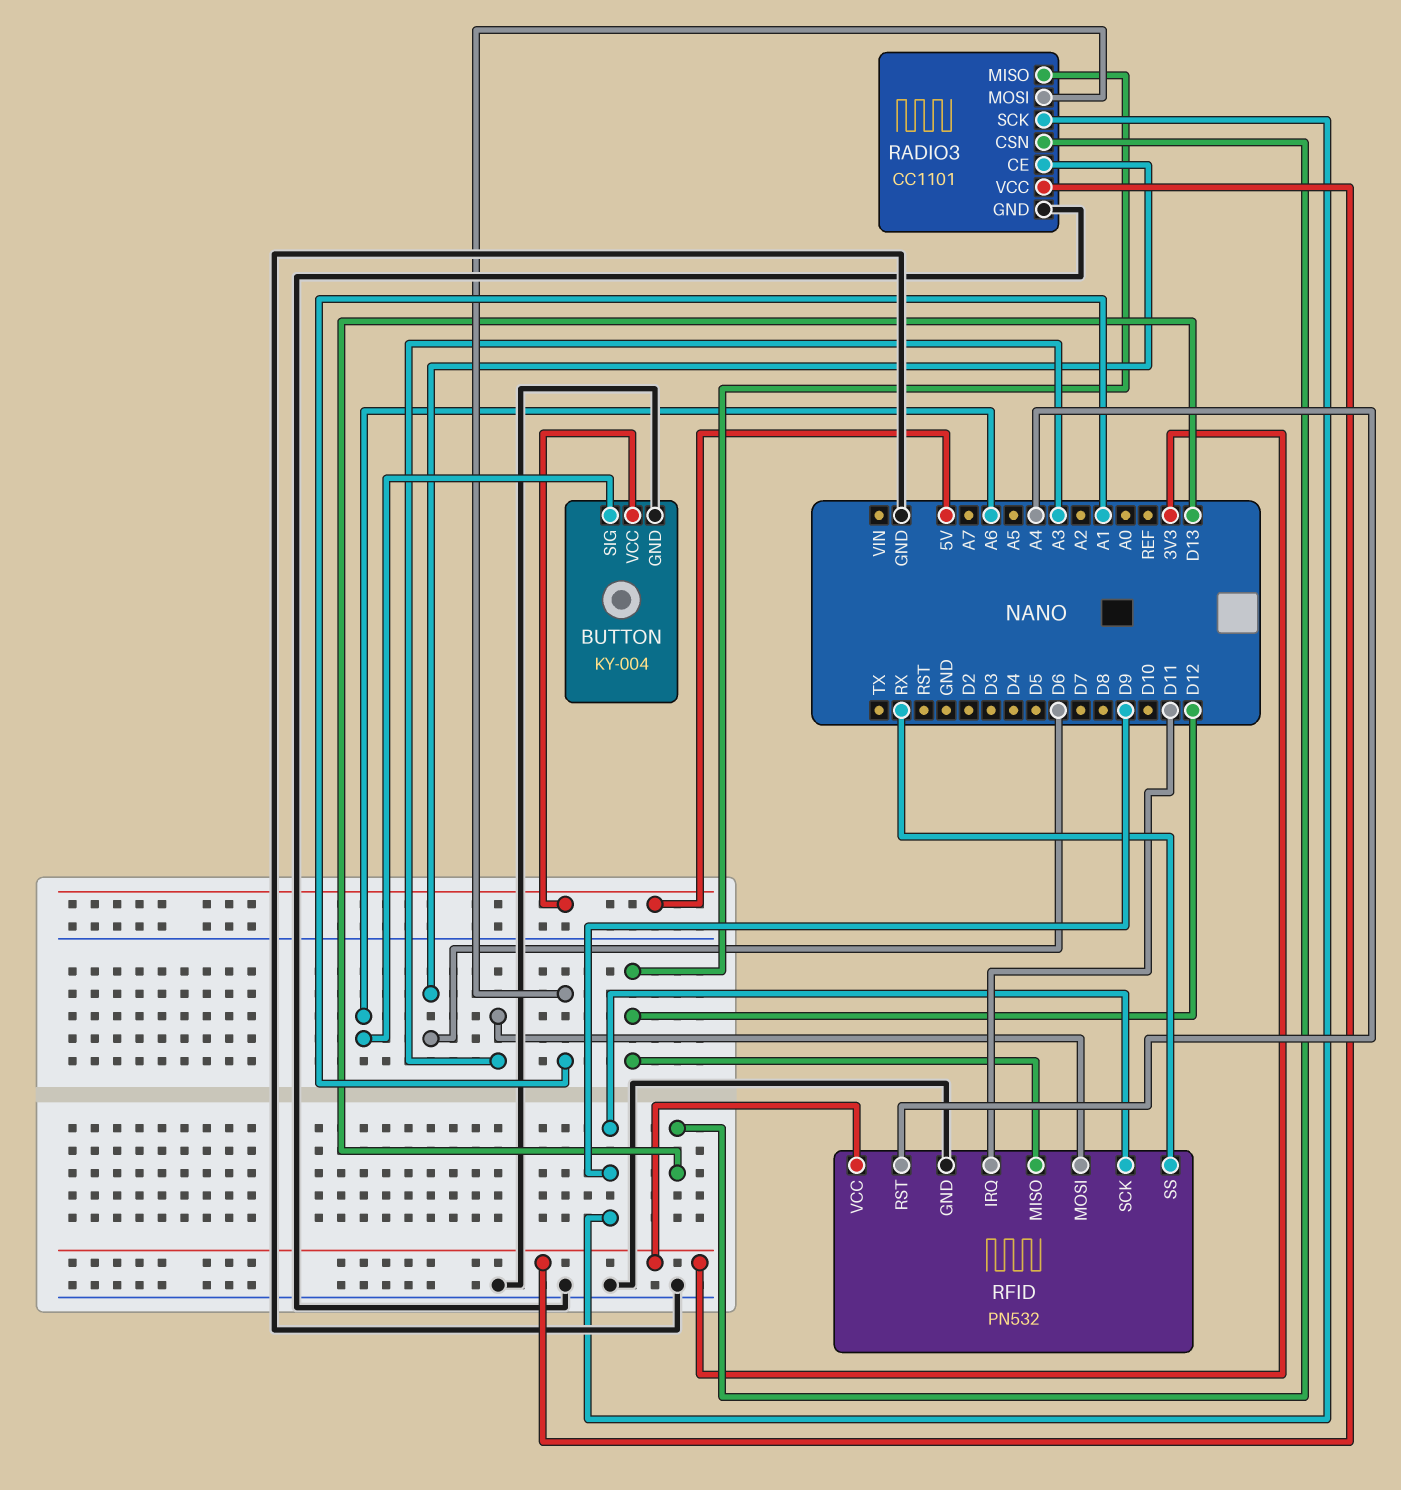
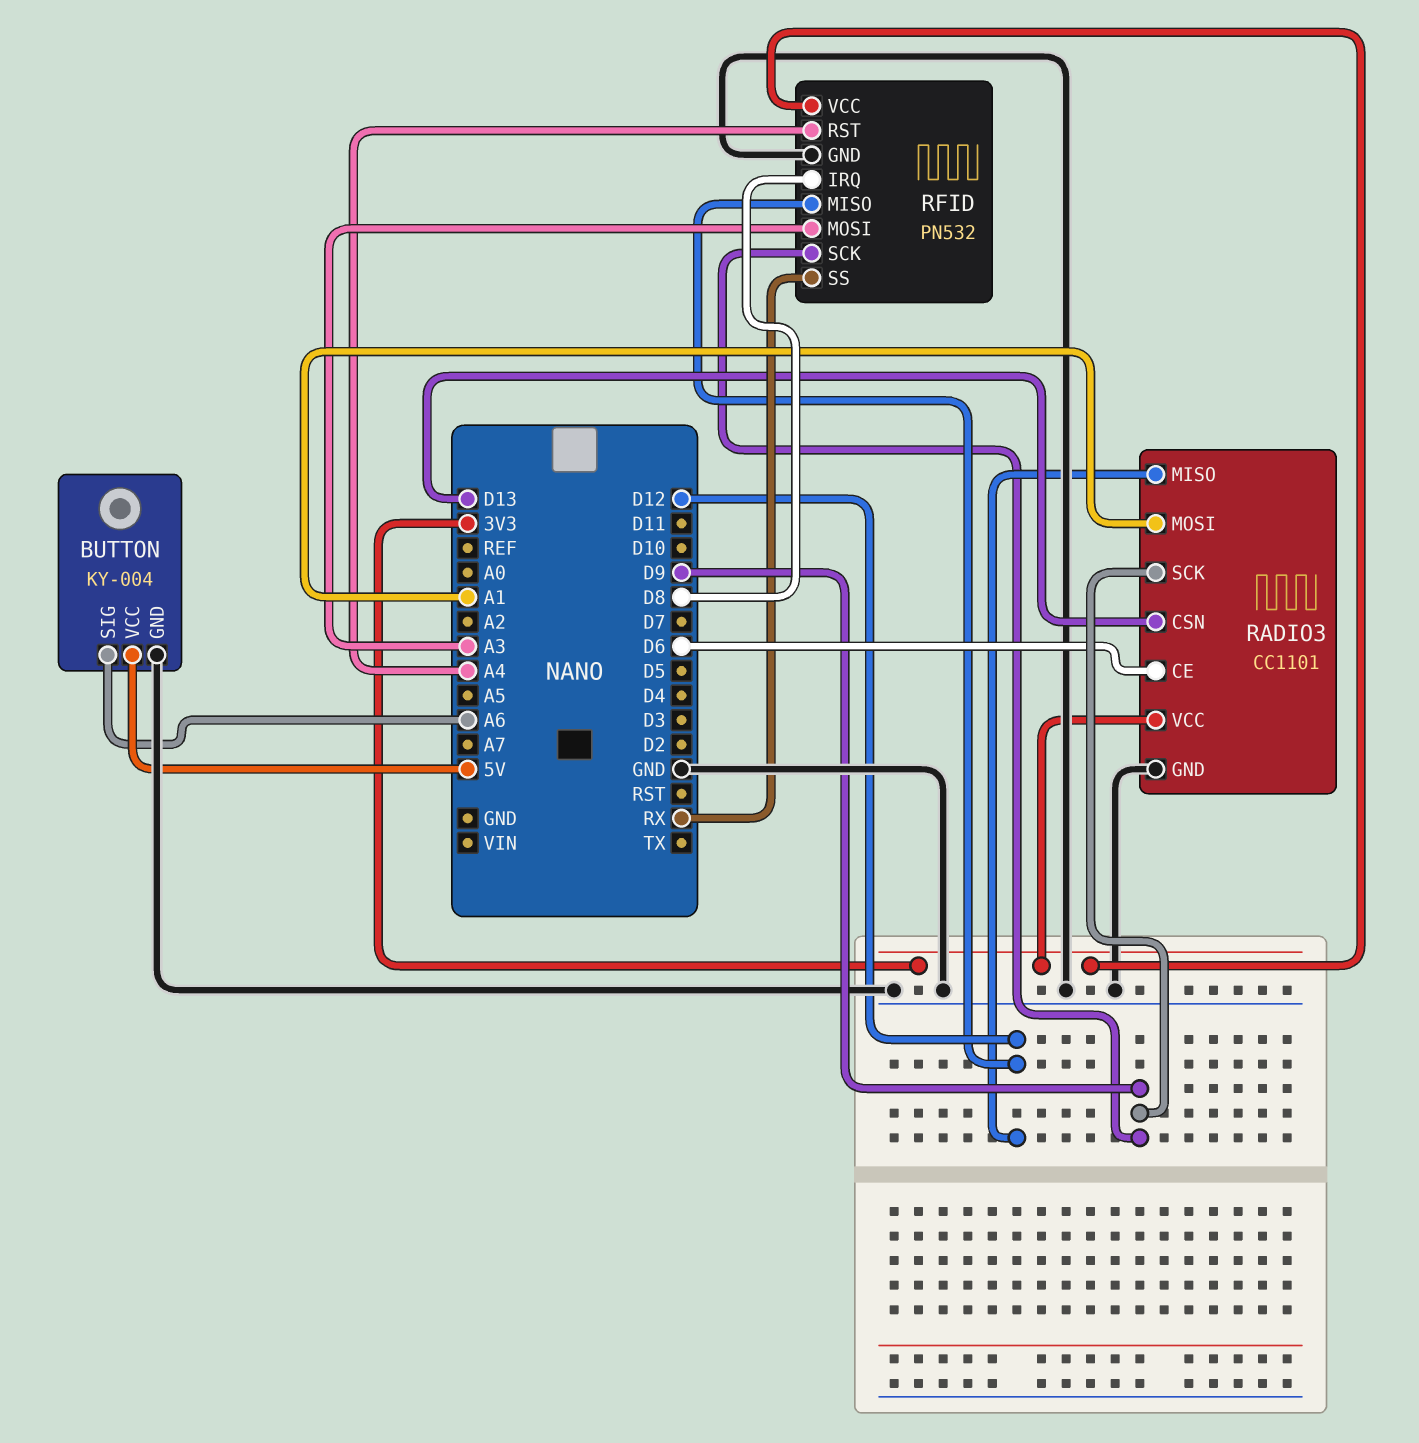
RFID pin IRQ: D11 -> D8

